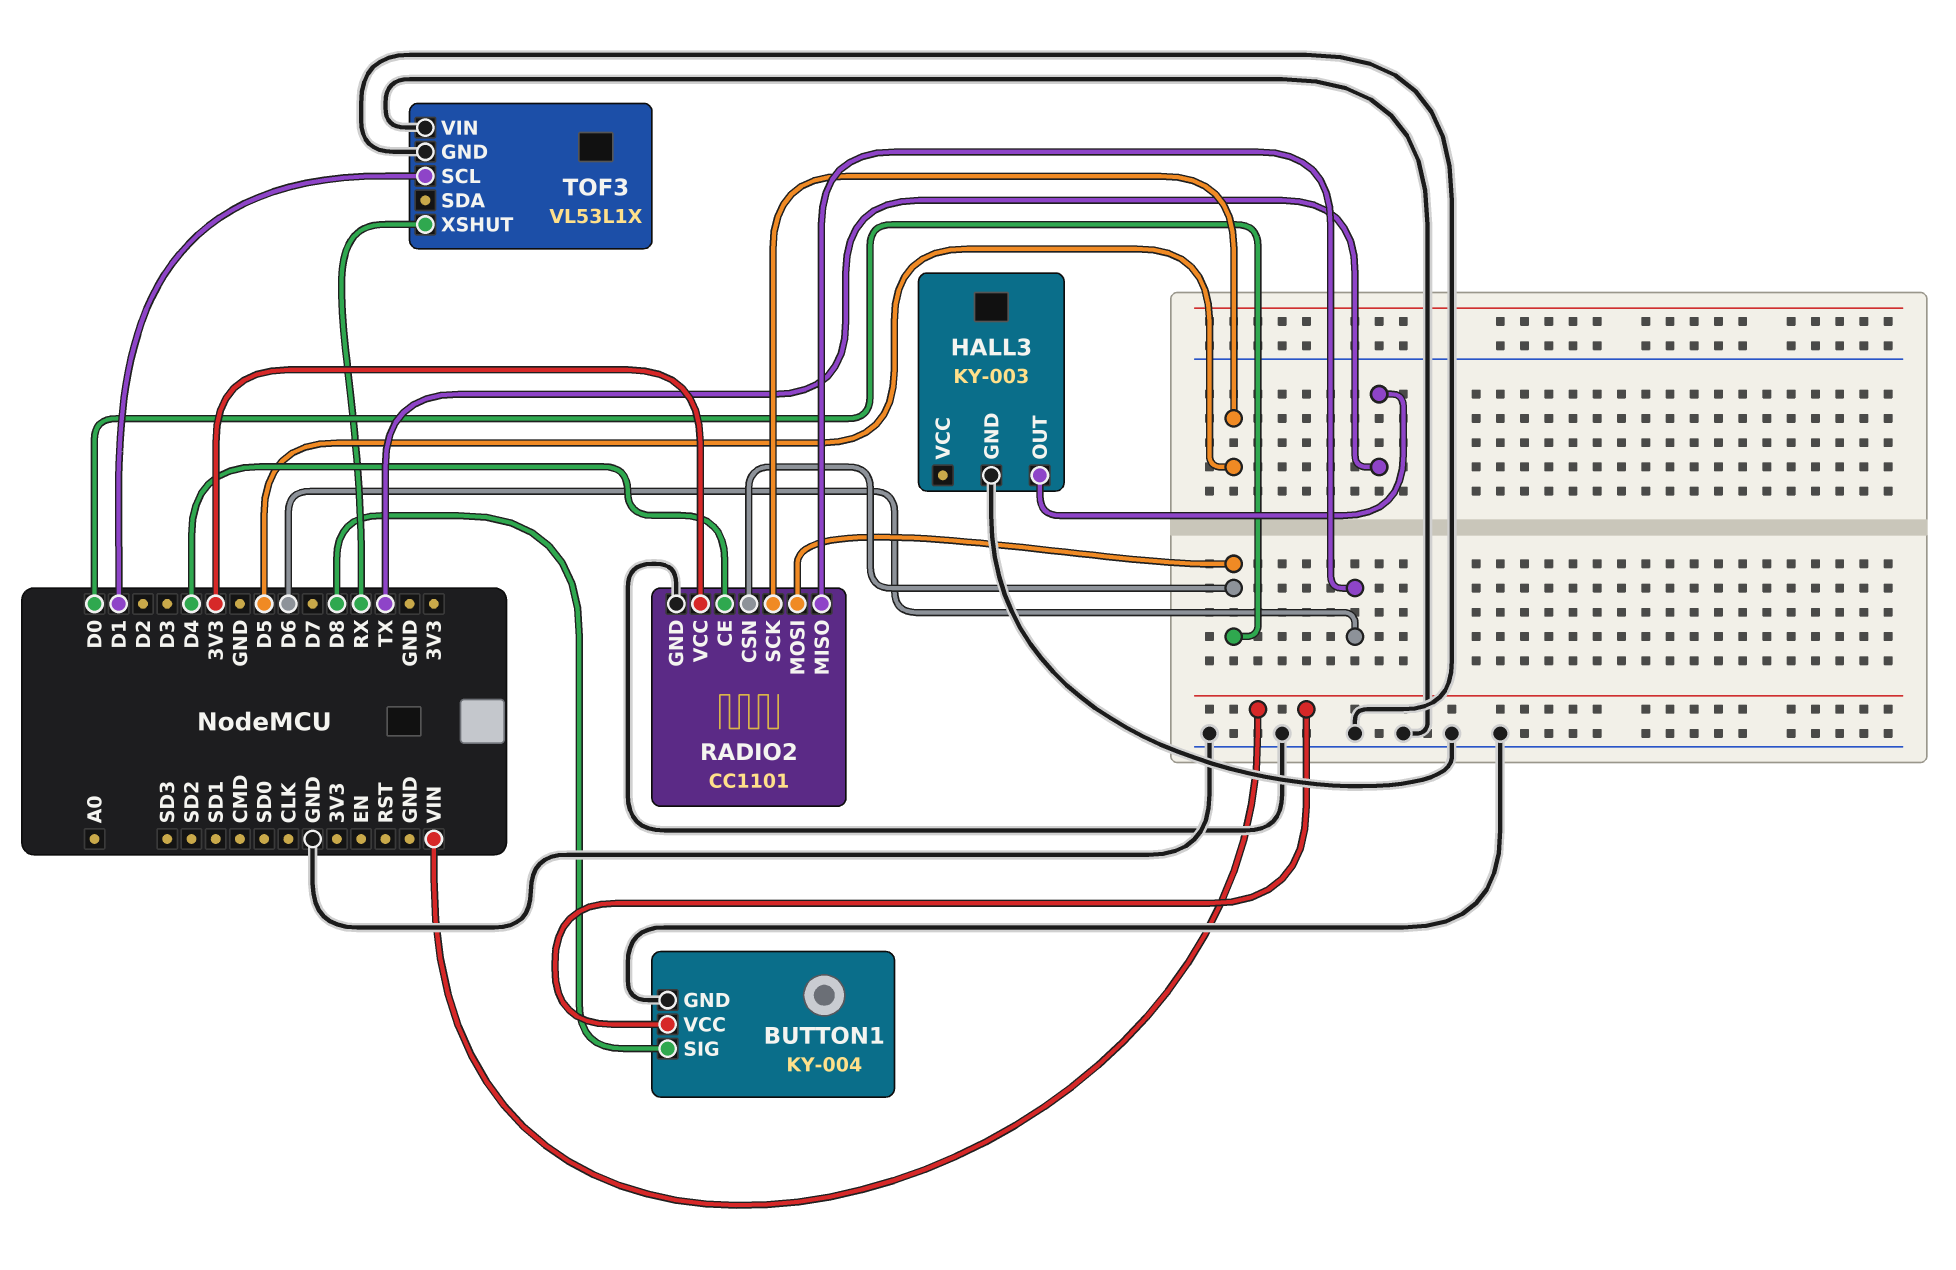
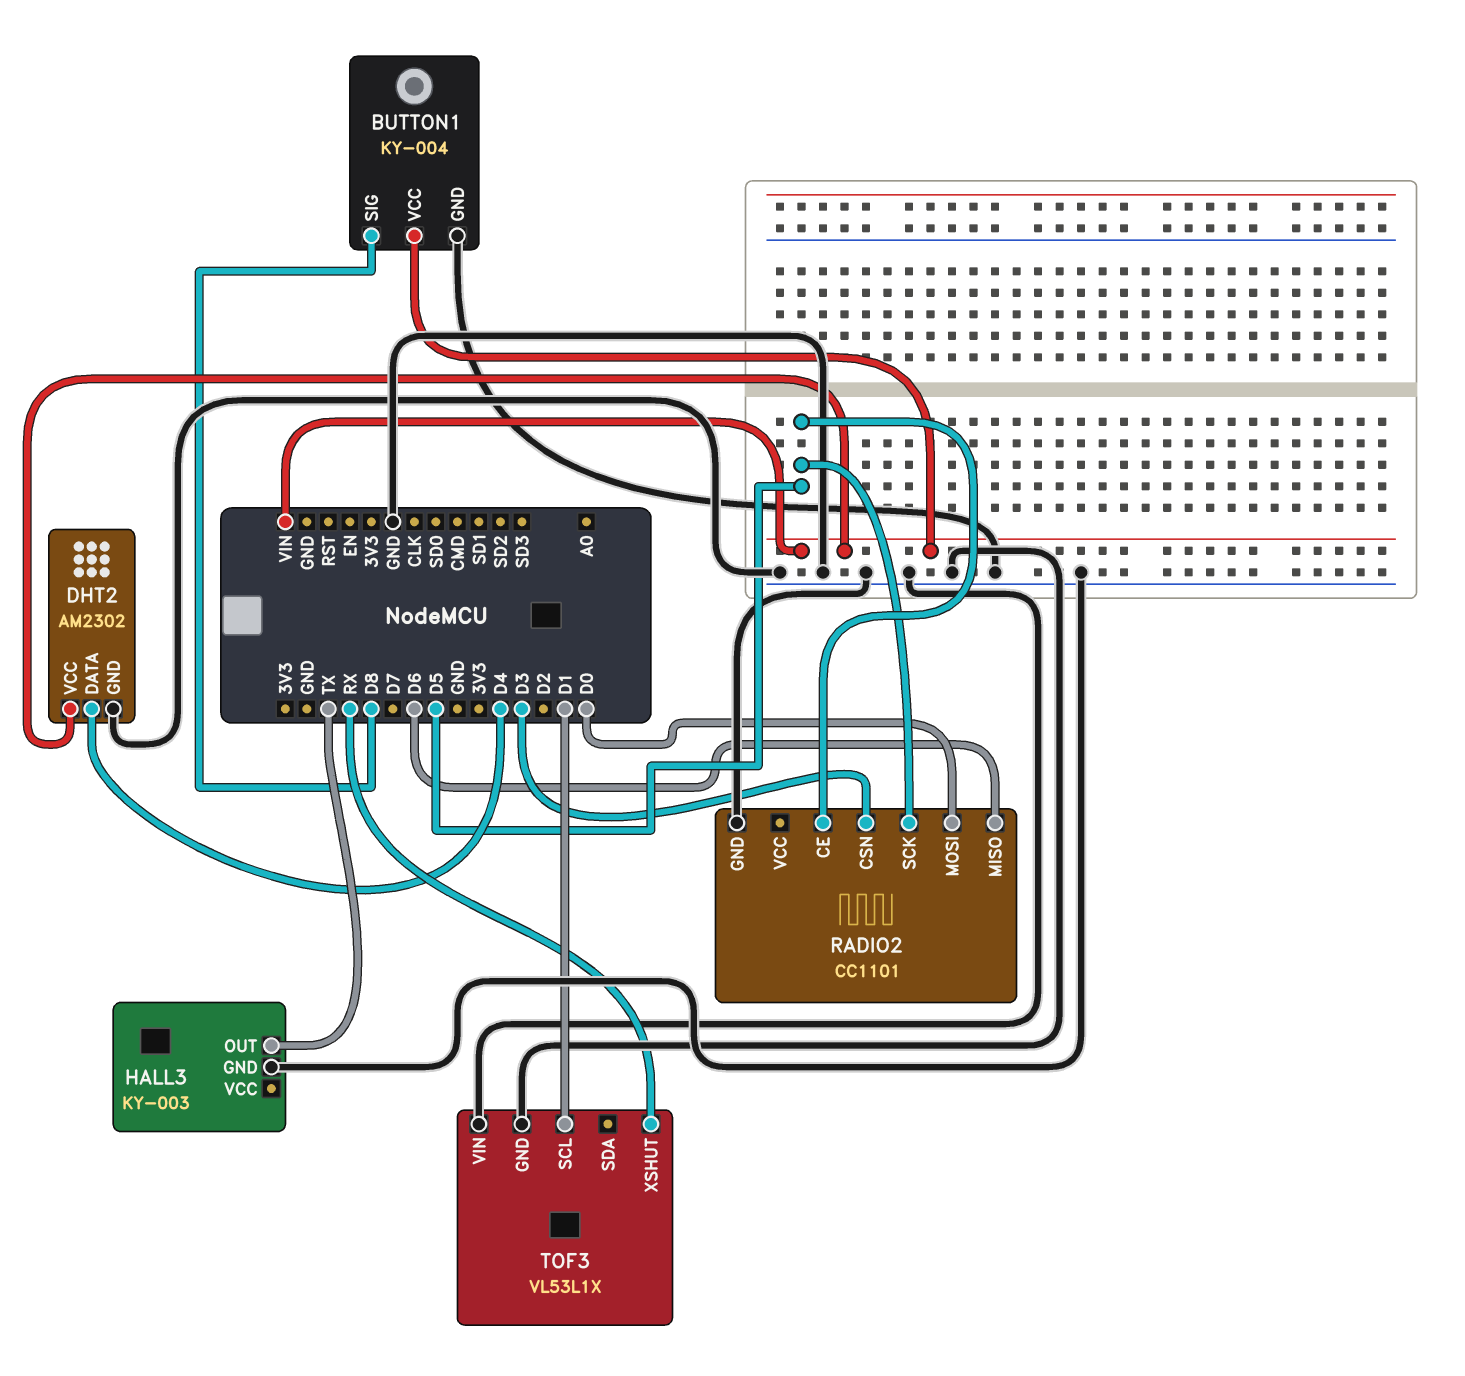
DHT2: none -> AM2302
DHT2 pin DATA: none -> D4
DHT2 pin GND: none -> GND
DHT2 pin VCC: none -> VIN
RADIO2 pin CE: D4 -> D5
RADIO2 pin CSN: D0 -> D3
RADIO2 pin VCC: 3V3 -> none

